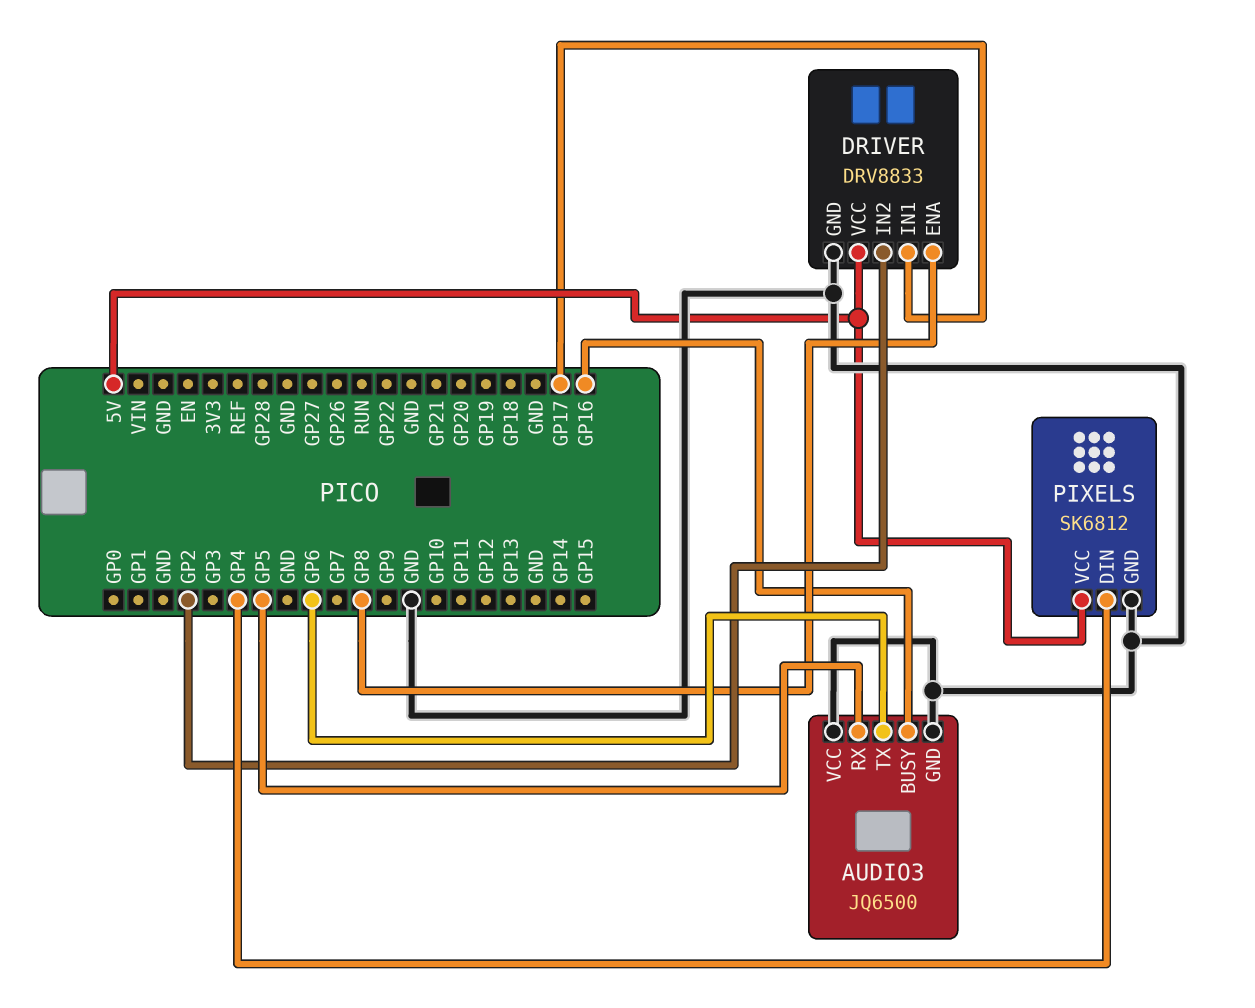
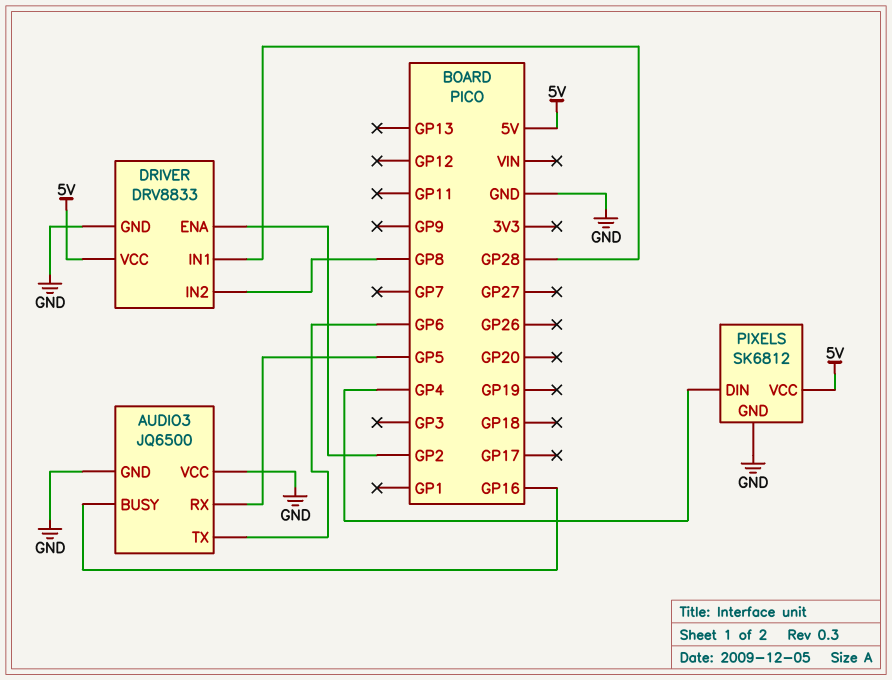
DRIVER pin ENA: GP8 -> GP2
DRIVER pin IN1: GP17 -> GP28
DRIVER pin IN2: GP2 -> GP8

